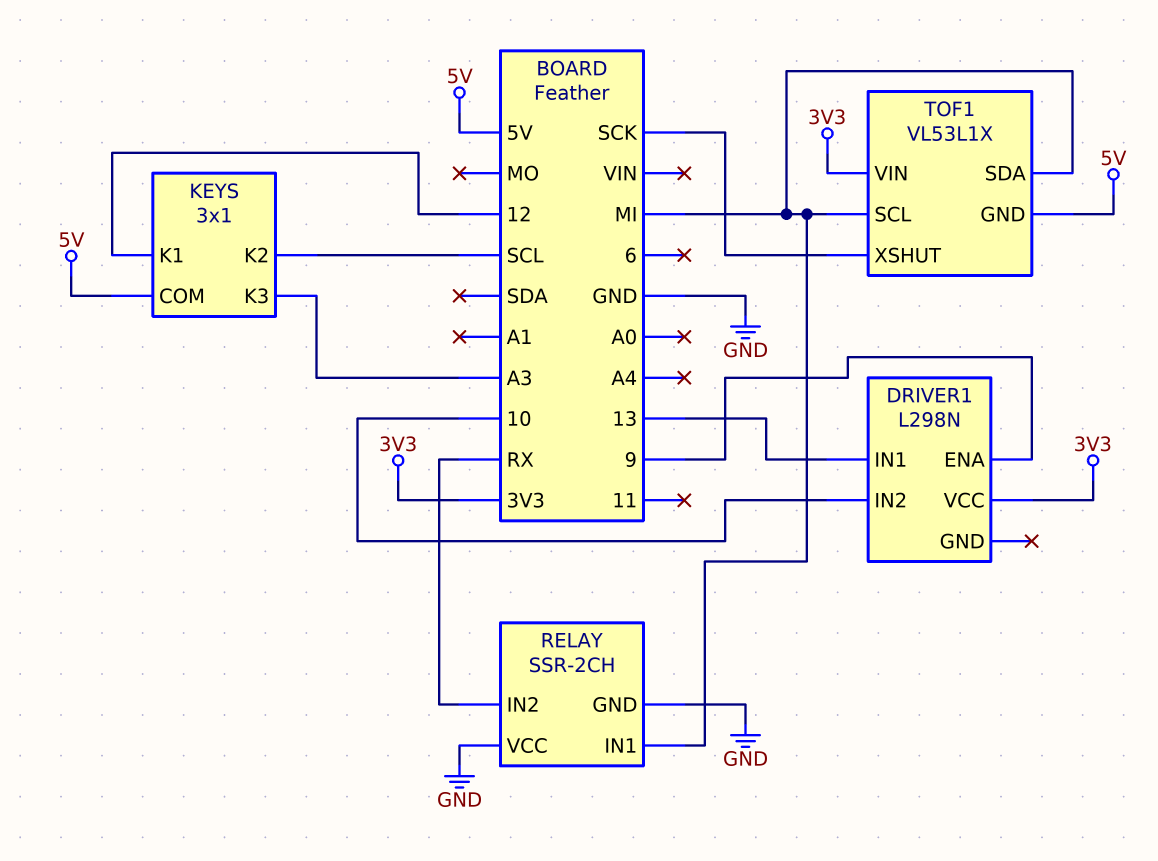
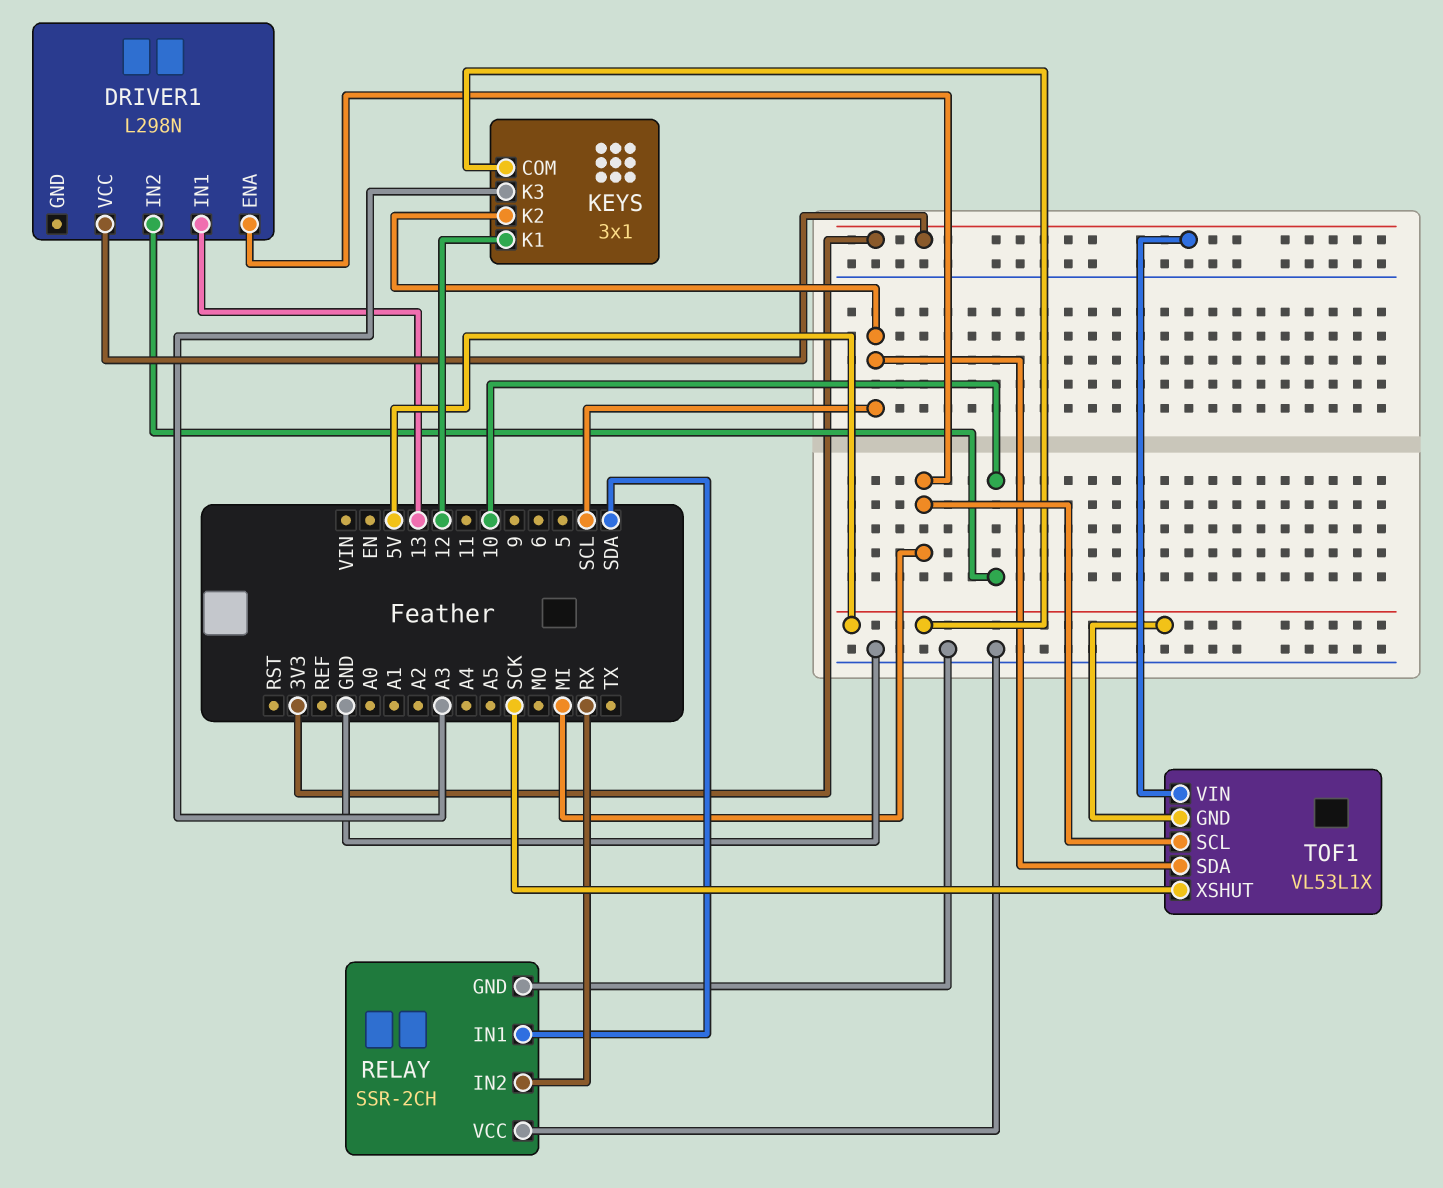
DRIVER1 pin ENA: 9 -> MI
RELAY pin IN1: MI -> SDA
TOF1 pin SDA: MI -> SCL

